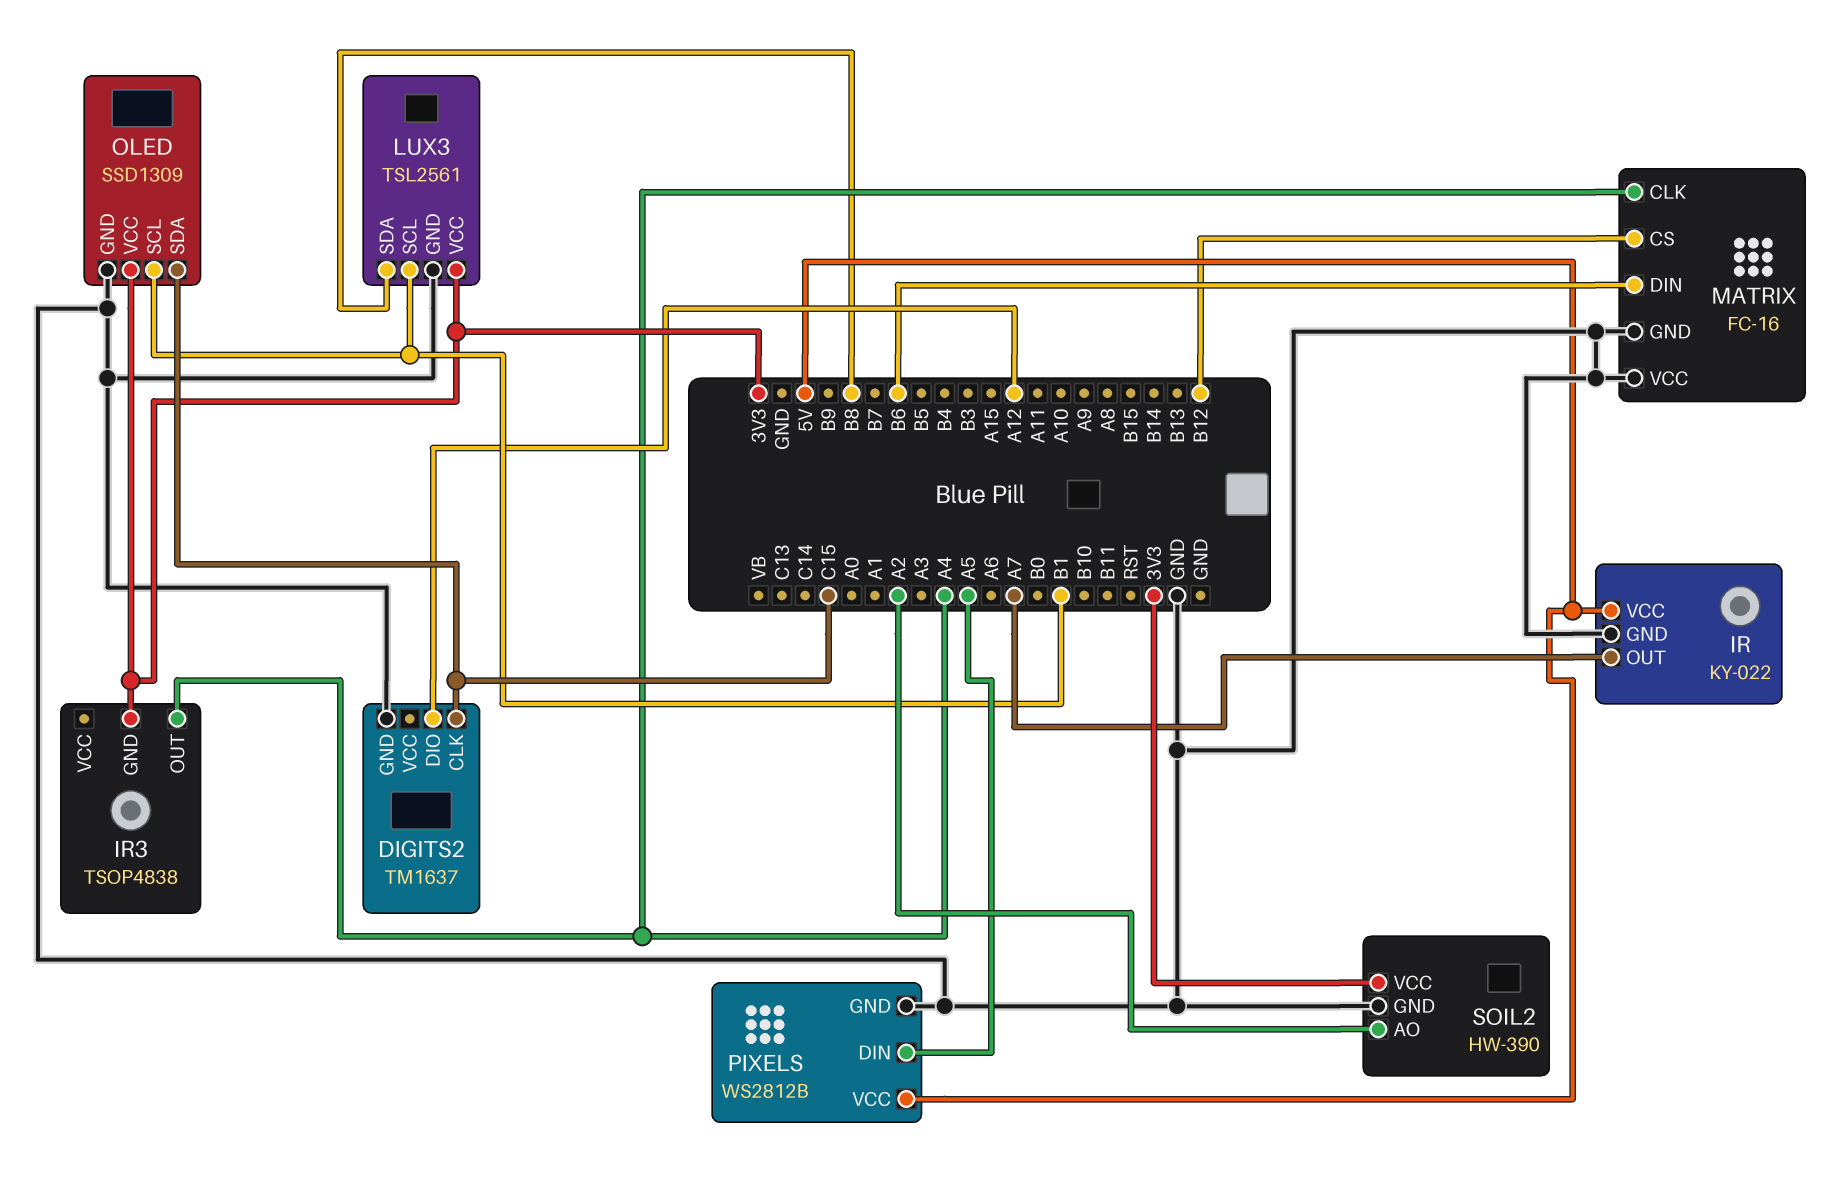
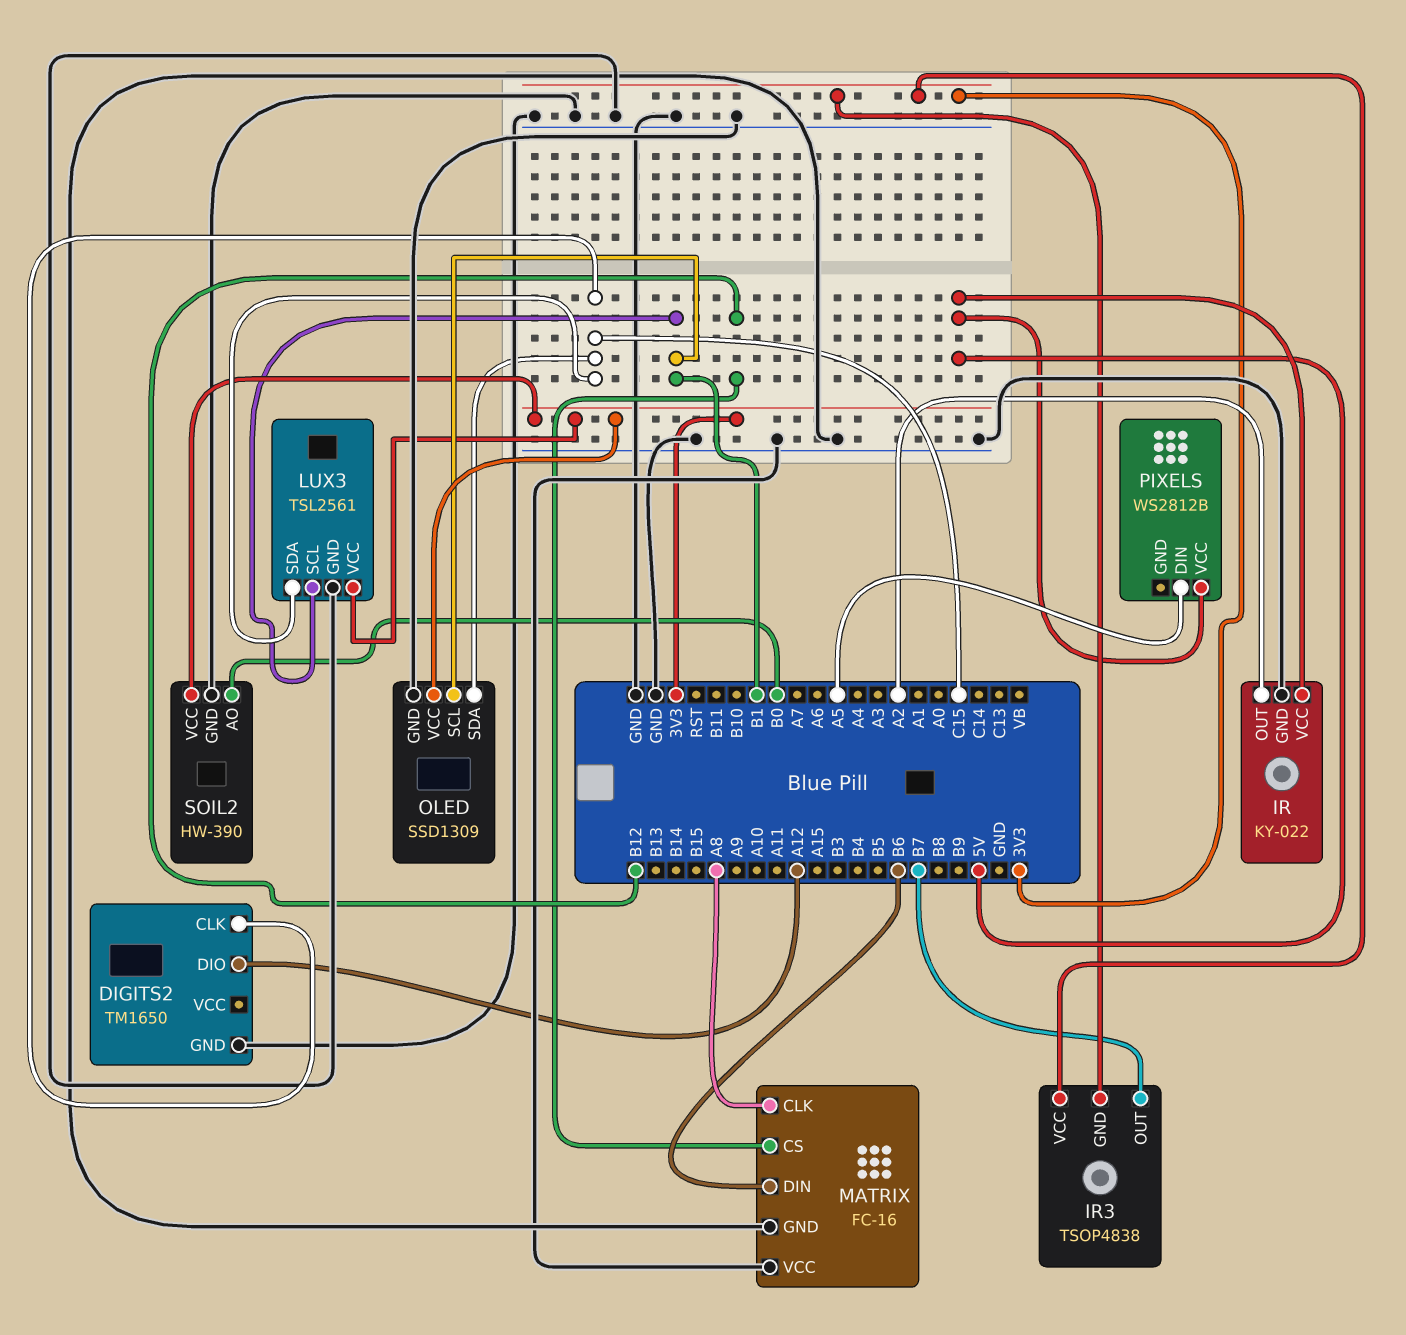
DIGITS2: TM1637 -> TM1650
IR pin OUT: A7 -> A2
IR3 pin OUT: A4 -> B7
IR3 pin VCC: none -> 3V3
LUX3 pin SDA: B8 -> C15
MATRIX pin CLK: A4 -> A8
PIXELS pin GND: GND -> none
SOIL2 pin AO: A2 -> B0

